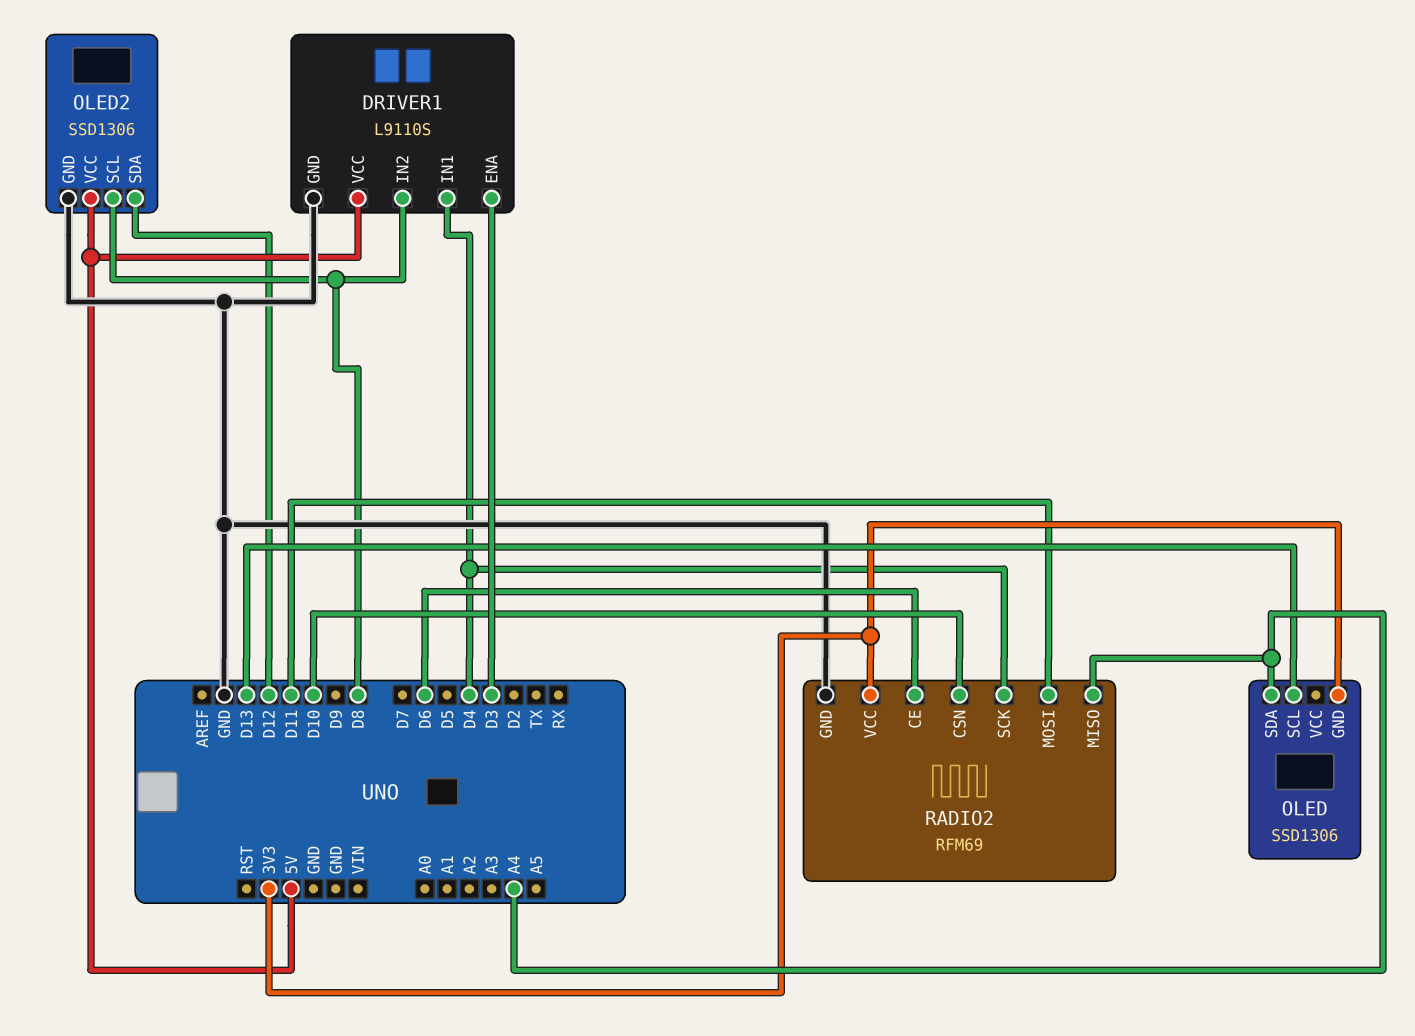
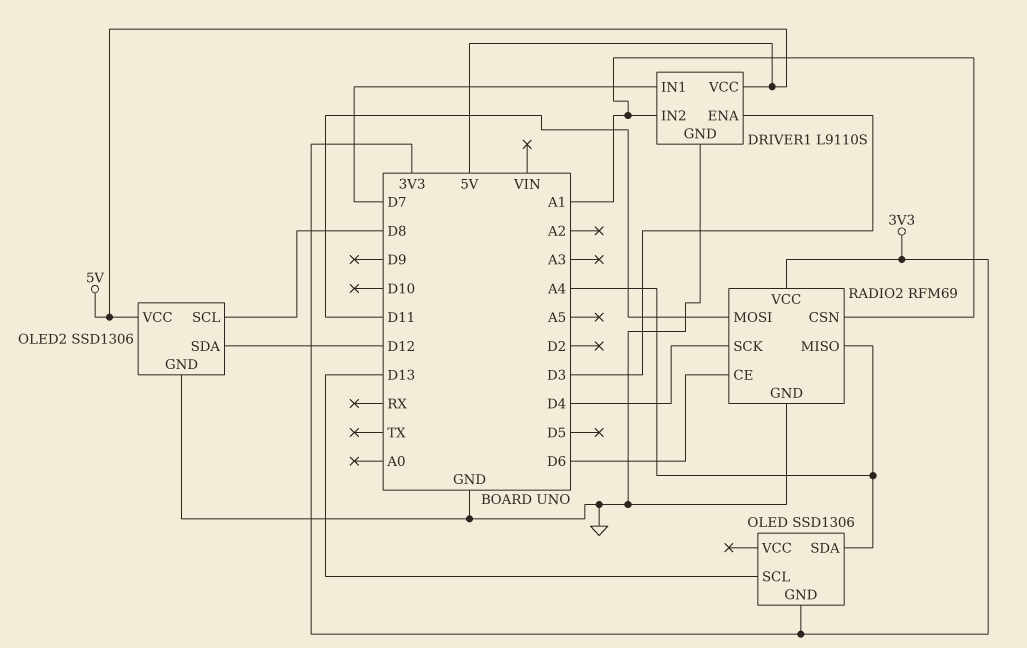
DRIVER1 pin IN1: D4 -> D7
DRIVER1 pin IN2: D8 -> A1
RADIO2 pin CSN: D10 -> A1

